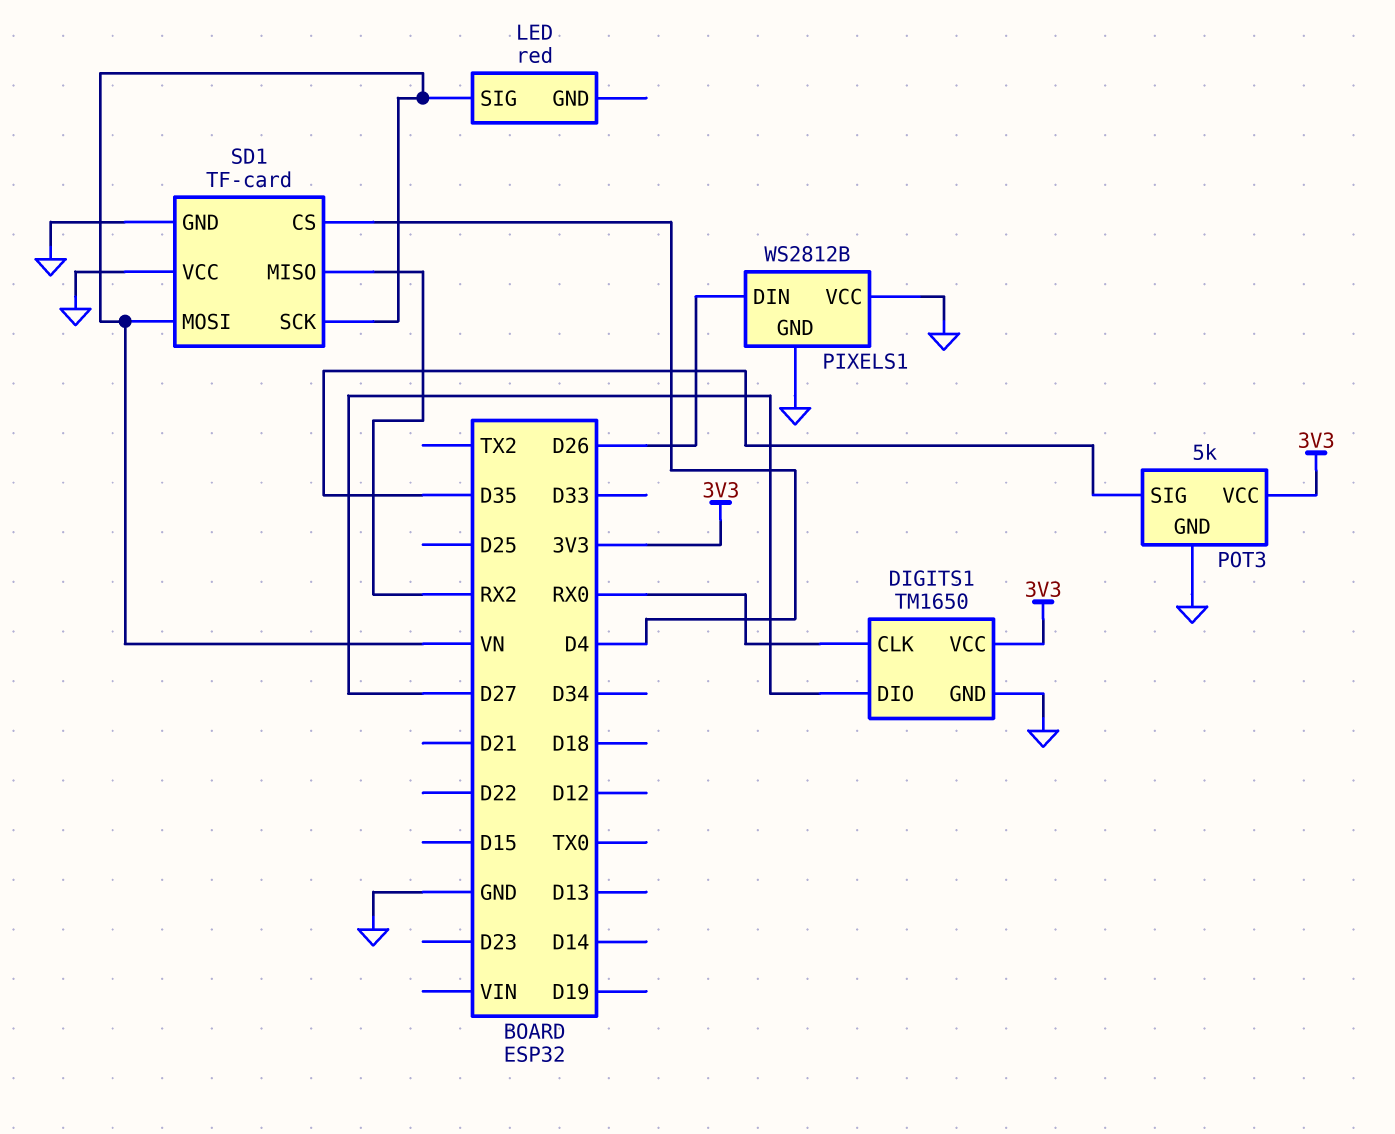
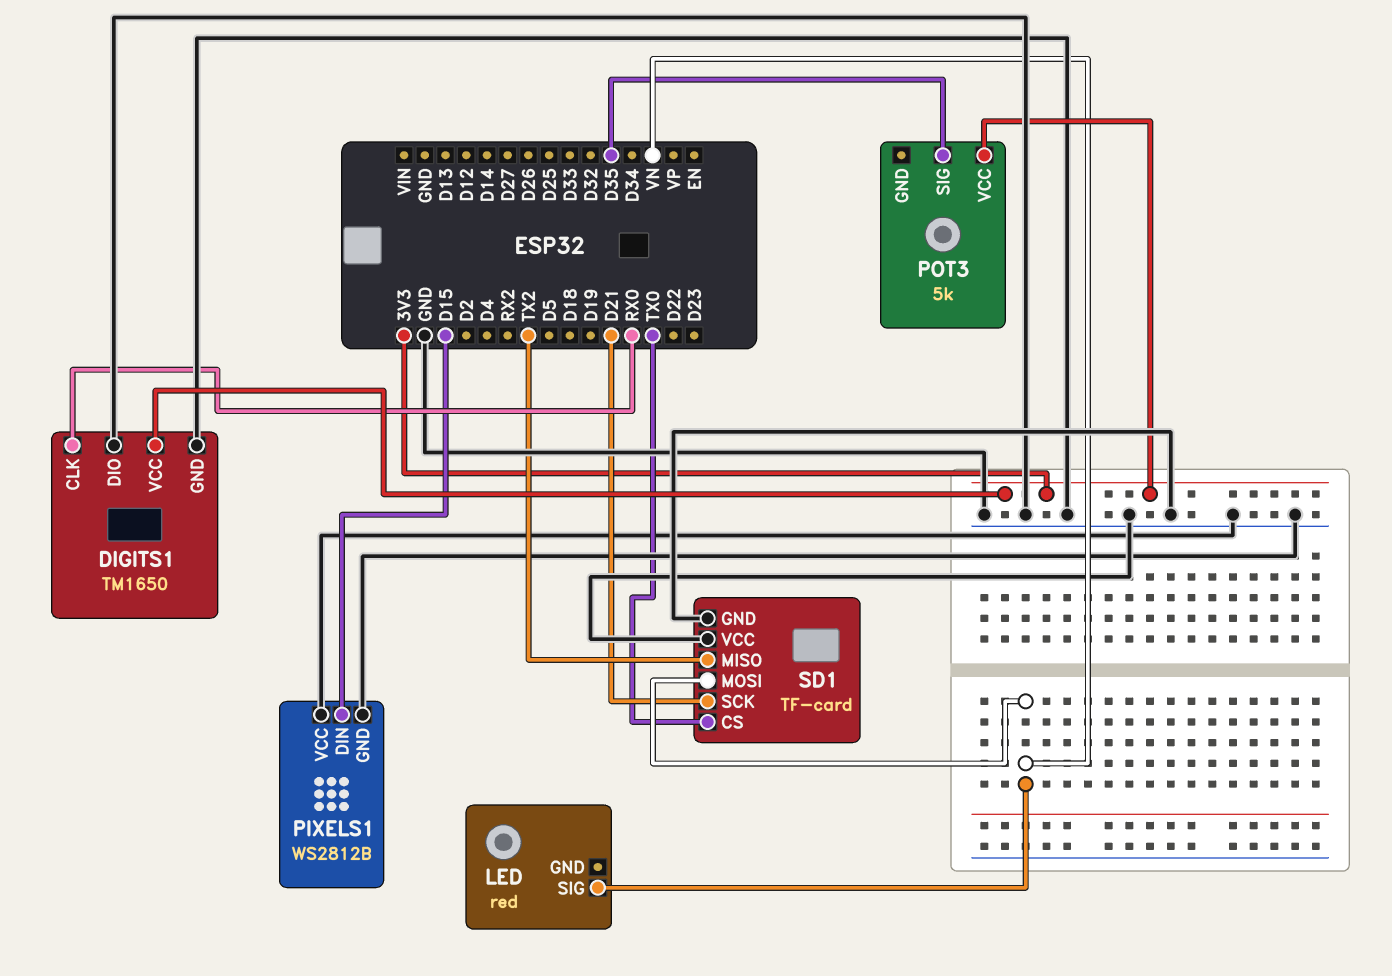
DIGITS1 pin DIO: D27 -> GND
PIXELS1 pin DIN: D26 -> D15
POT3 pin GND: GND -> none
SD1 pin CS: D4 -> TX0
SD1 pin MISO: RX2 -> TX2
SD1 pin SCK: VN -> D21

